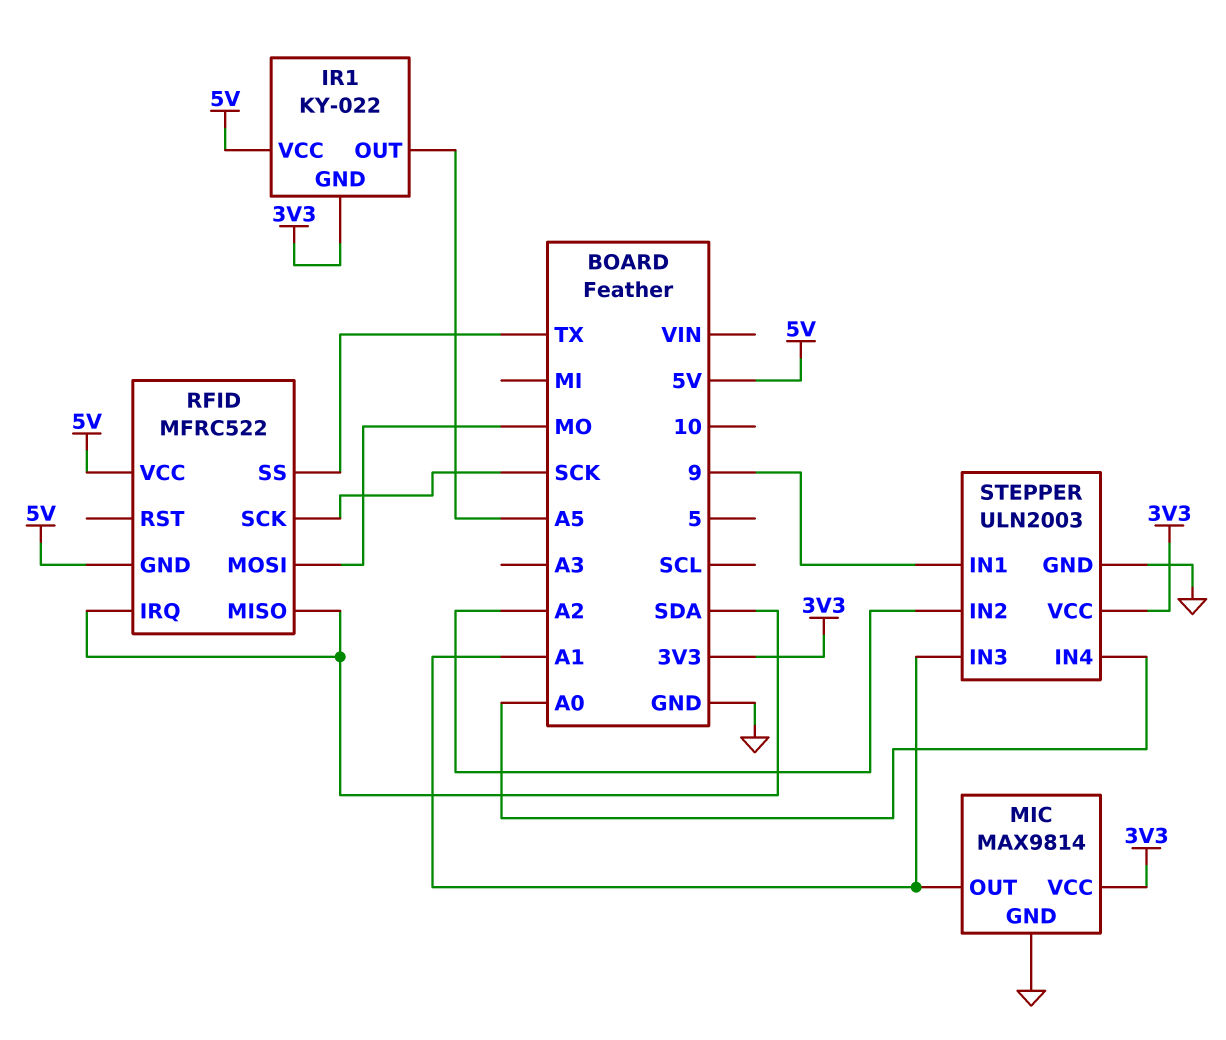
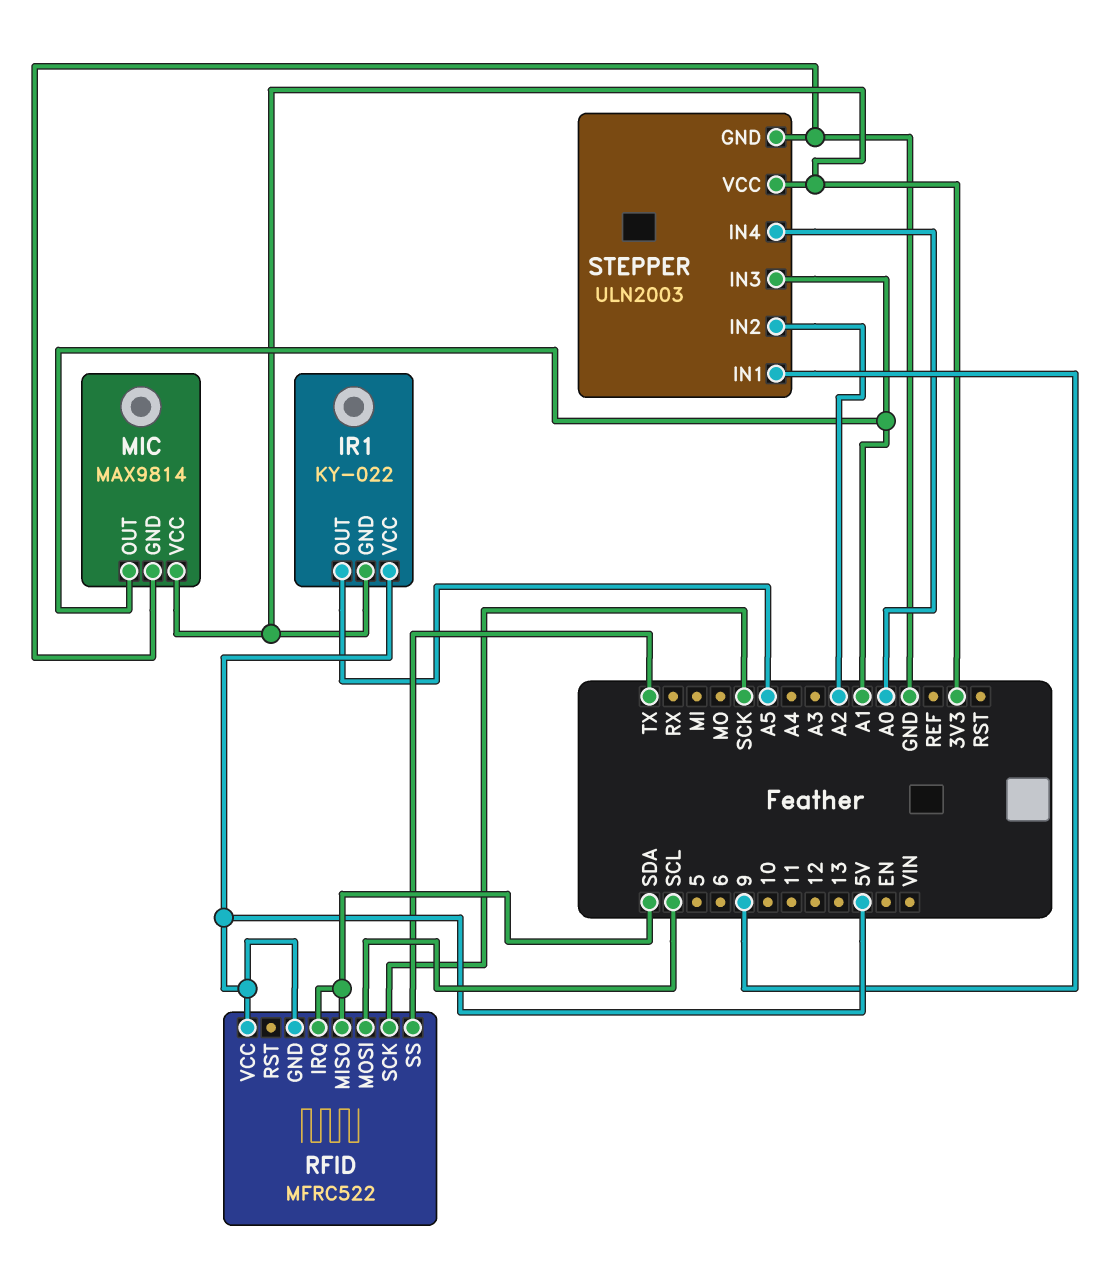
RFID pin MOSI: MO -> SCL

